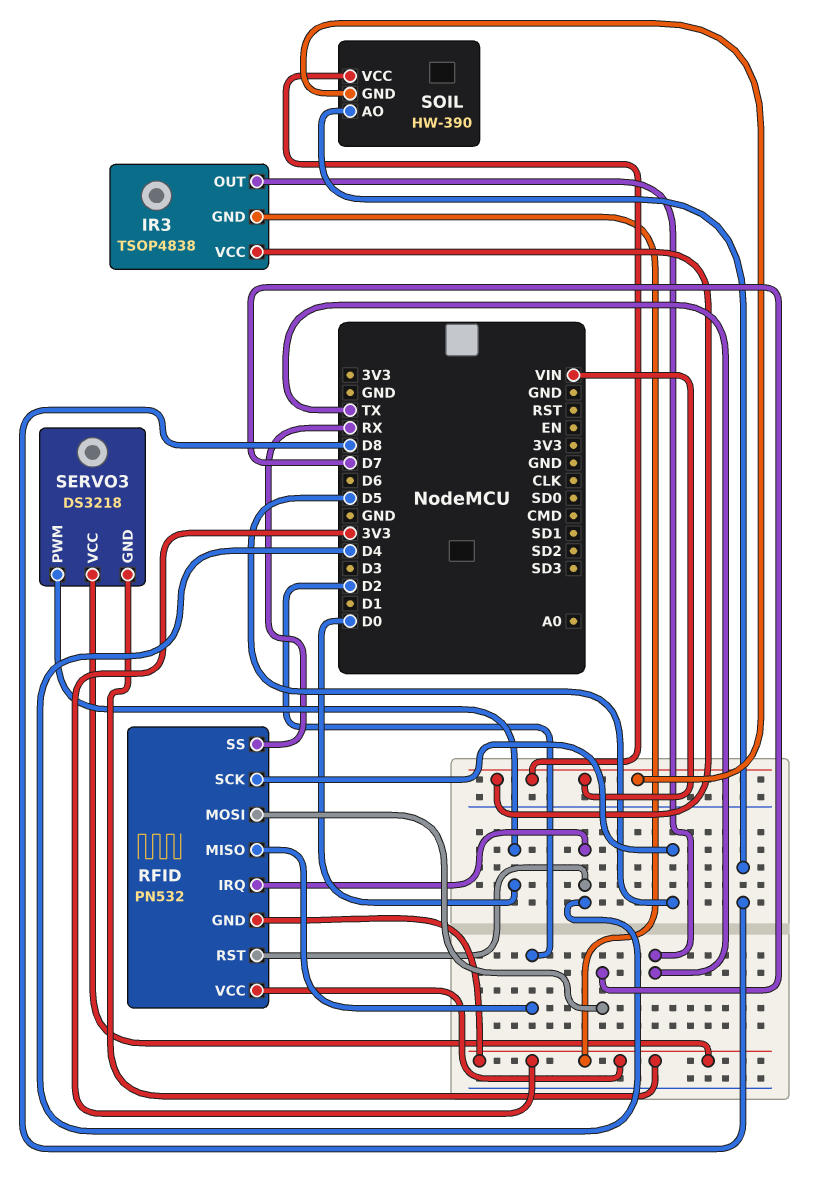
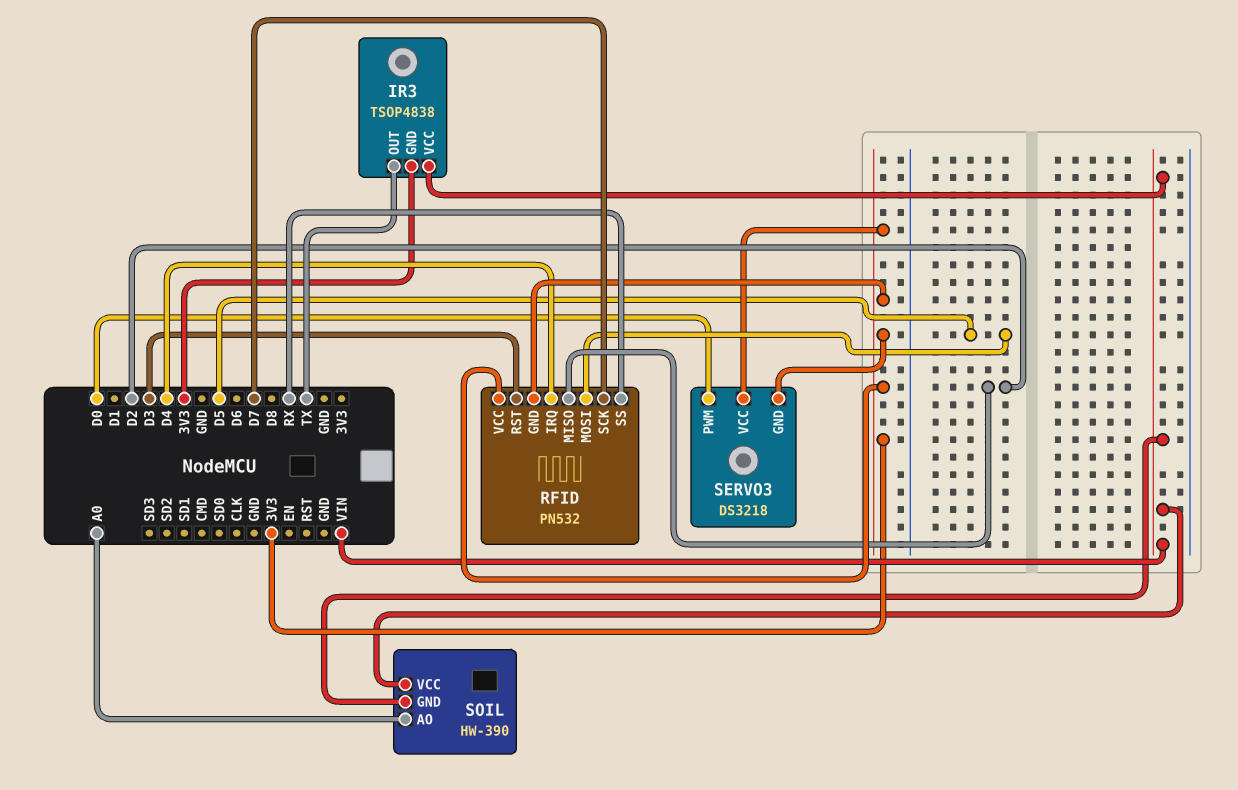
RFID pin MOSI: D7 -> D5
RFID pin RST: D4 -> D3
RFID pin SCK: D5 -> D7
SOIL pin AO: D8 -> A0

